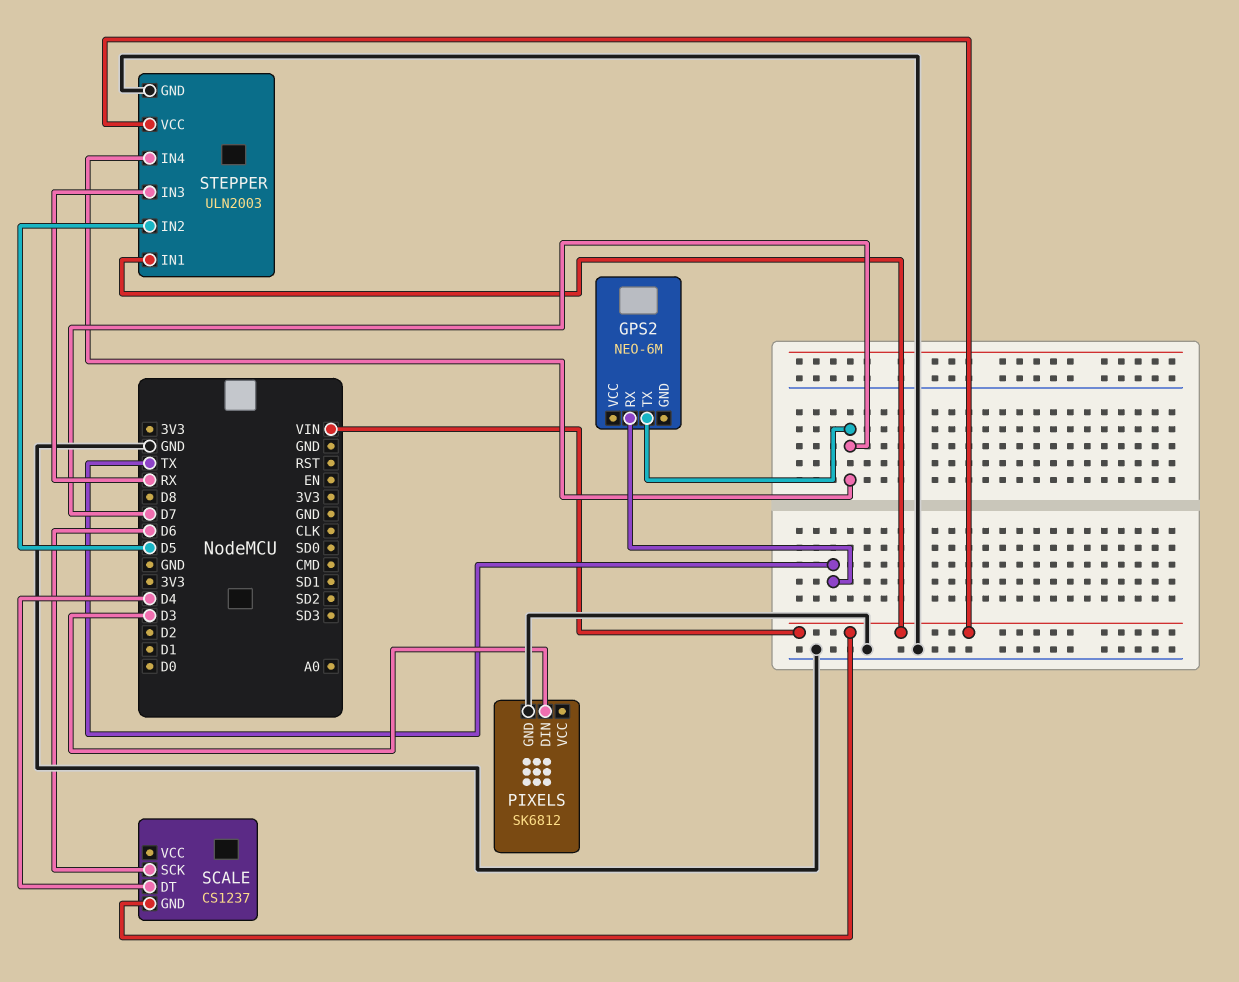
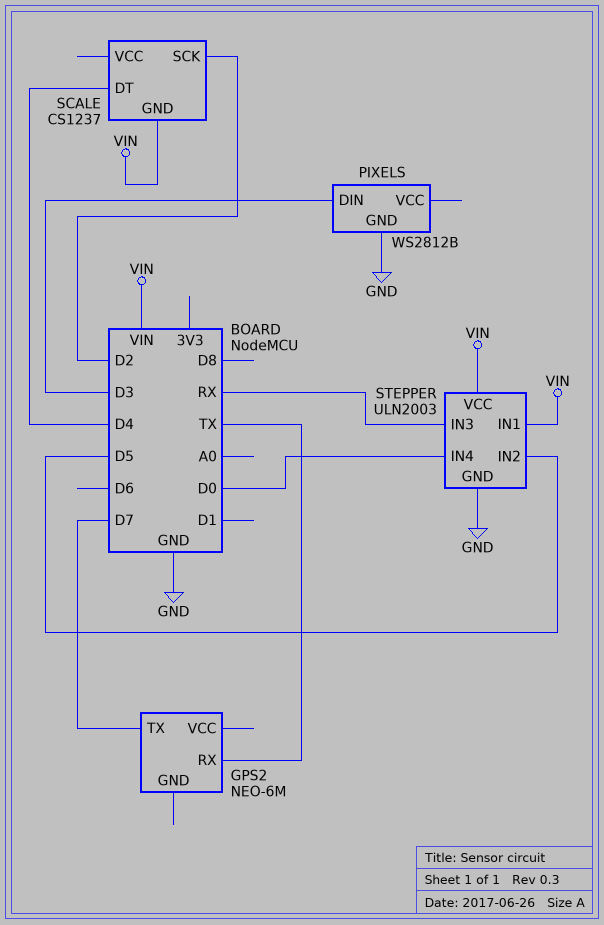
PIXELS: SK6812 -> WS2812B
SCALE pin SCK: D6 -> D2
STEPPER pin IN4: D7 -> D0

